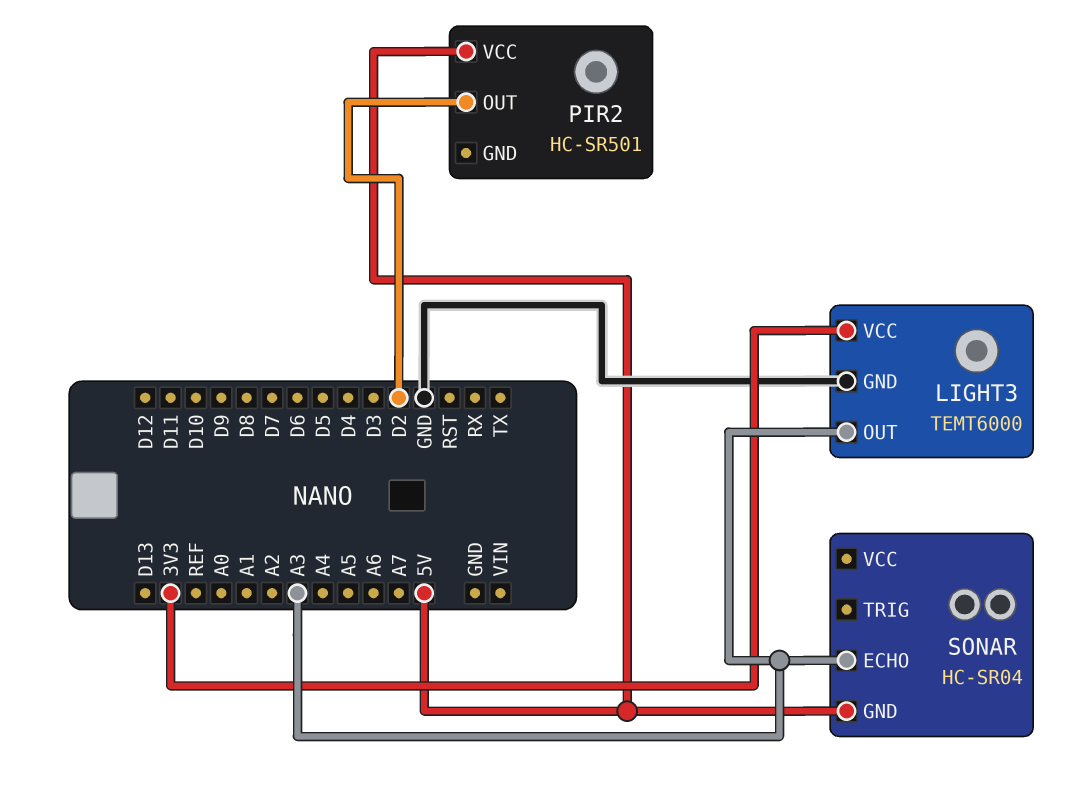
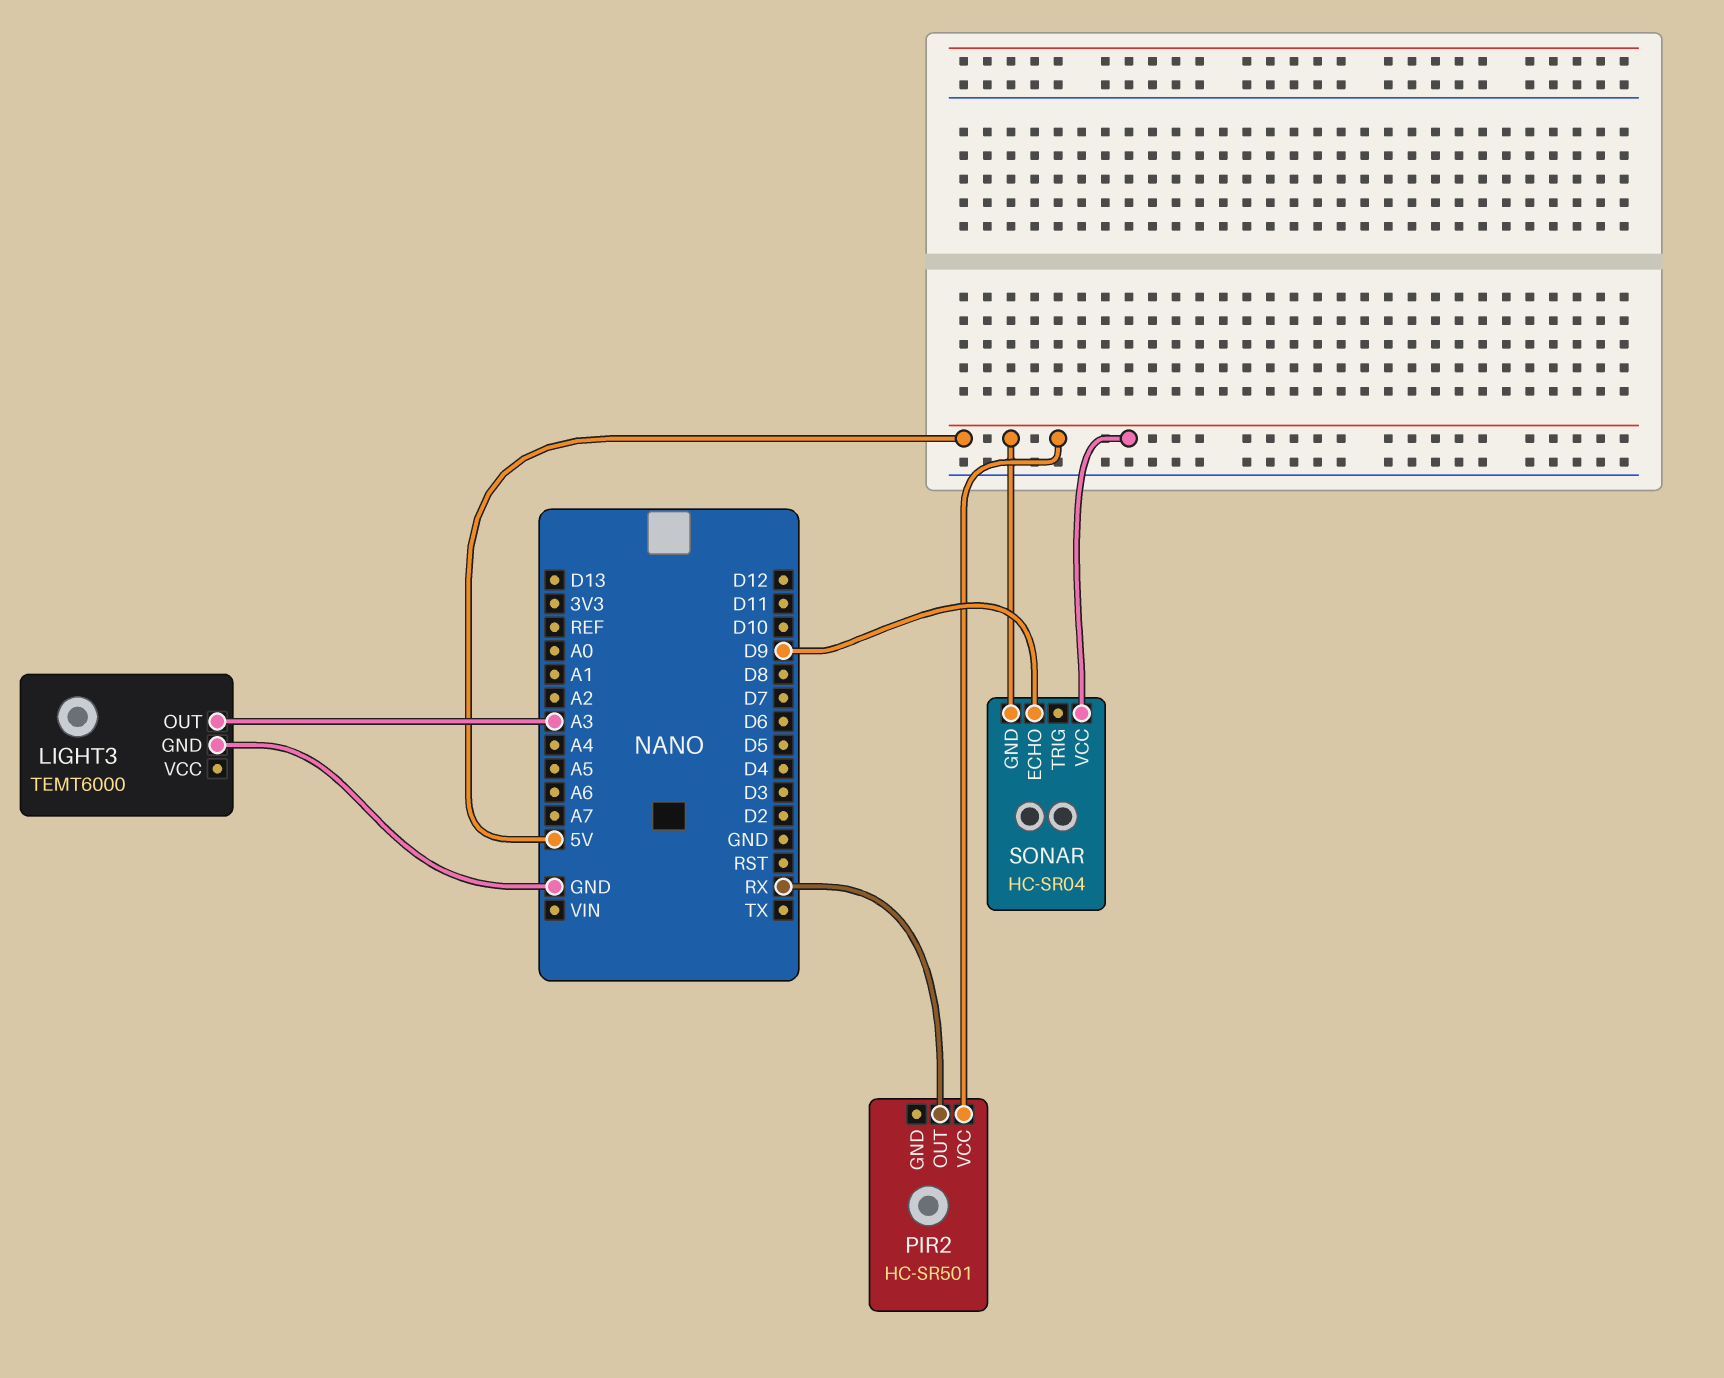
LIGHT3 pin VCC: 3V3 -> none
PIR2 pin OUT: D2 -> RX
SONAR pin ECHO: A3 -> D9
SONAR pin VCC: none -> 5V

